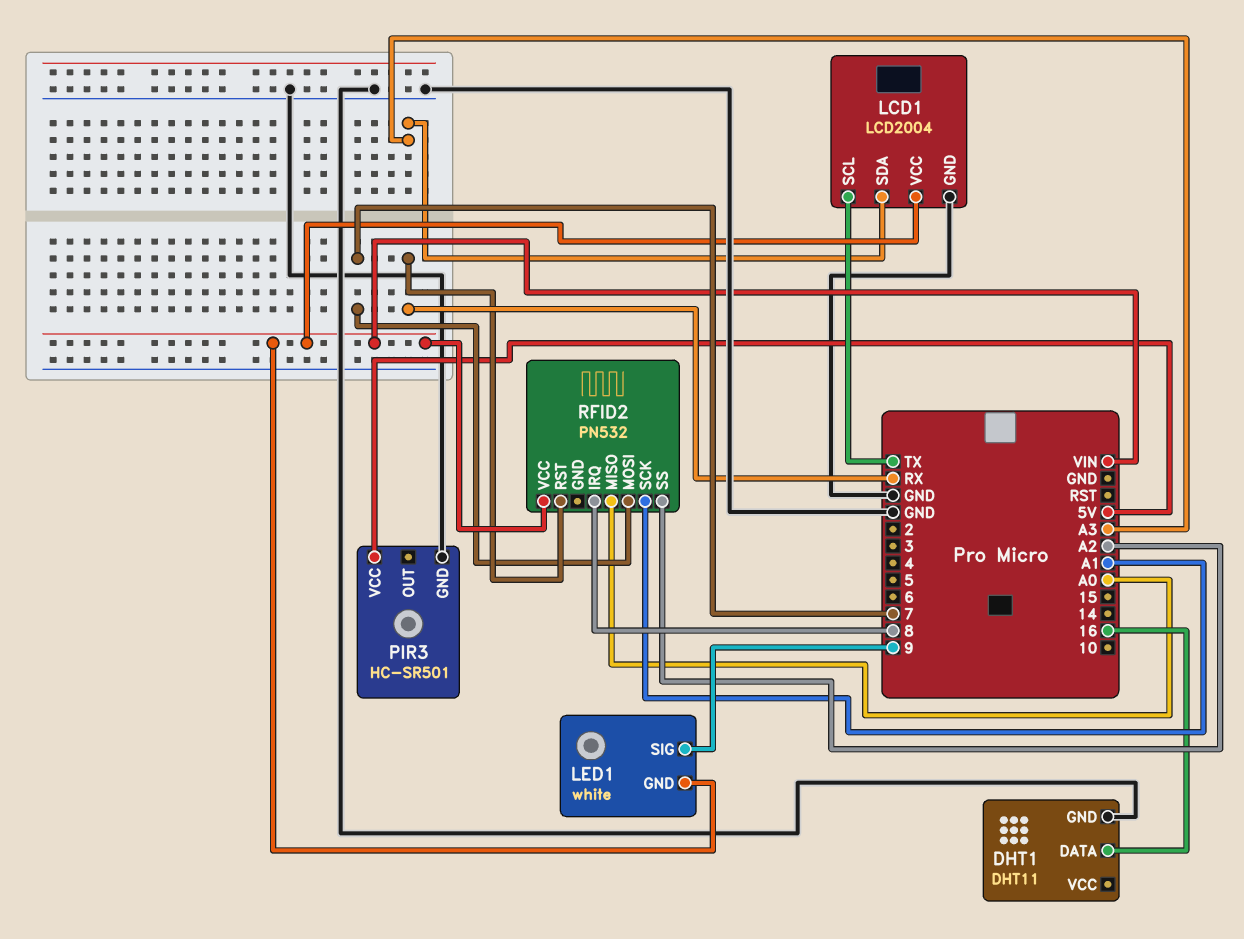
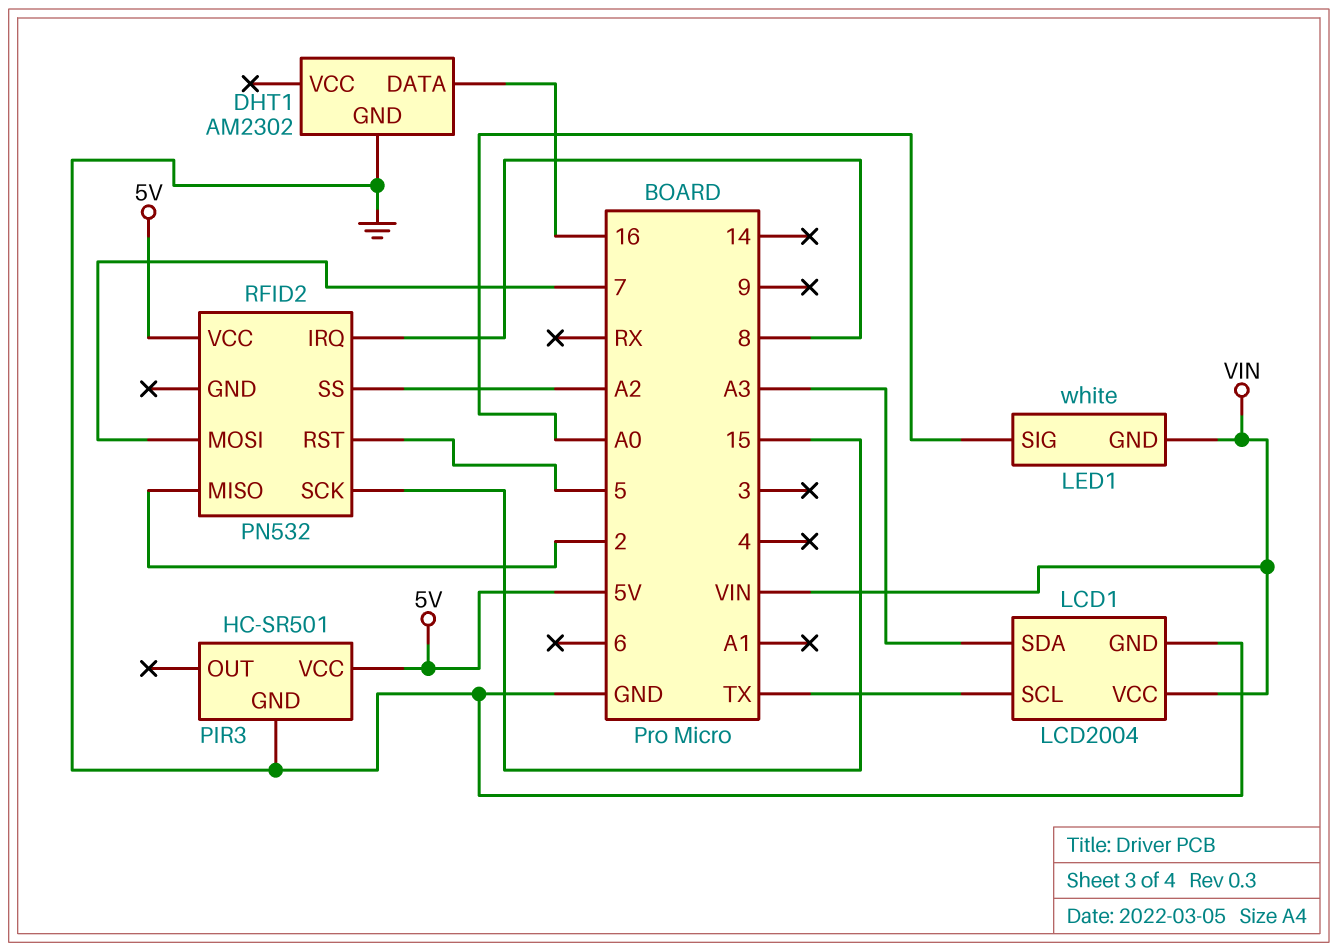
DHT1: DHT11 -> AM2302
LED1 pin SIG: 9 -> A0
RFID2 pin MISO: A0 -> 2
RFID2 pin RST: RX -> 5
RFID2 pin SCK: A1 -> 15
RFID2 pin VCC: VIN -> 5V

